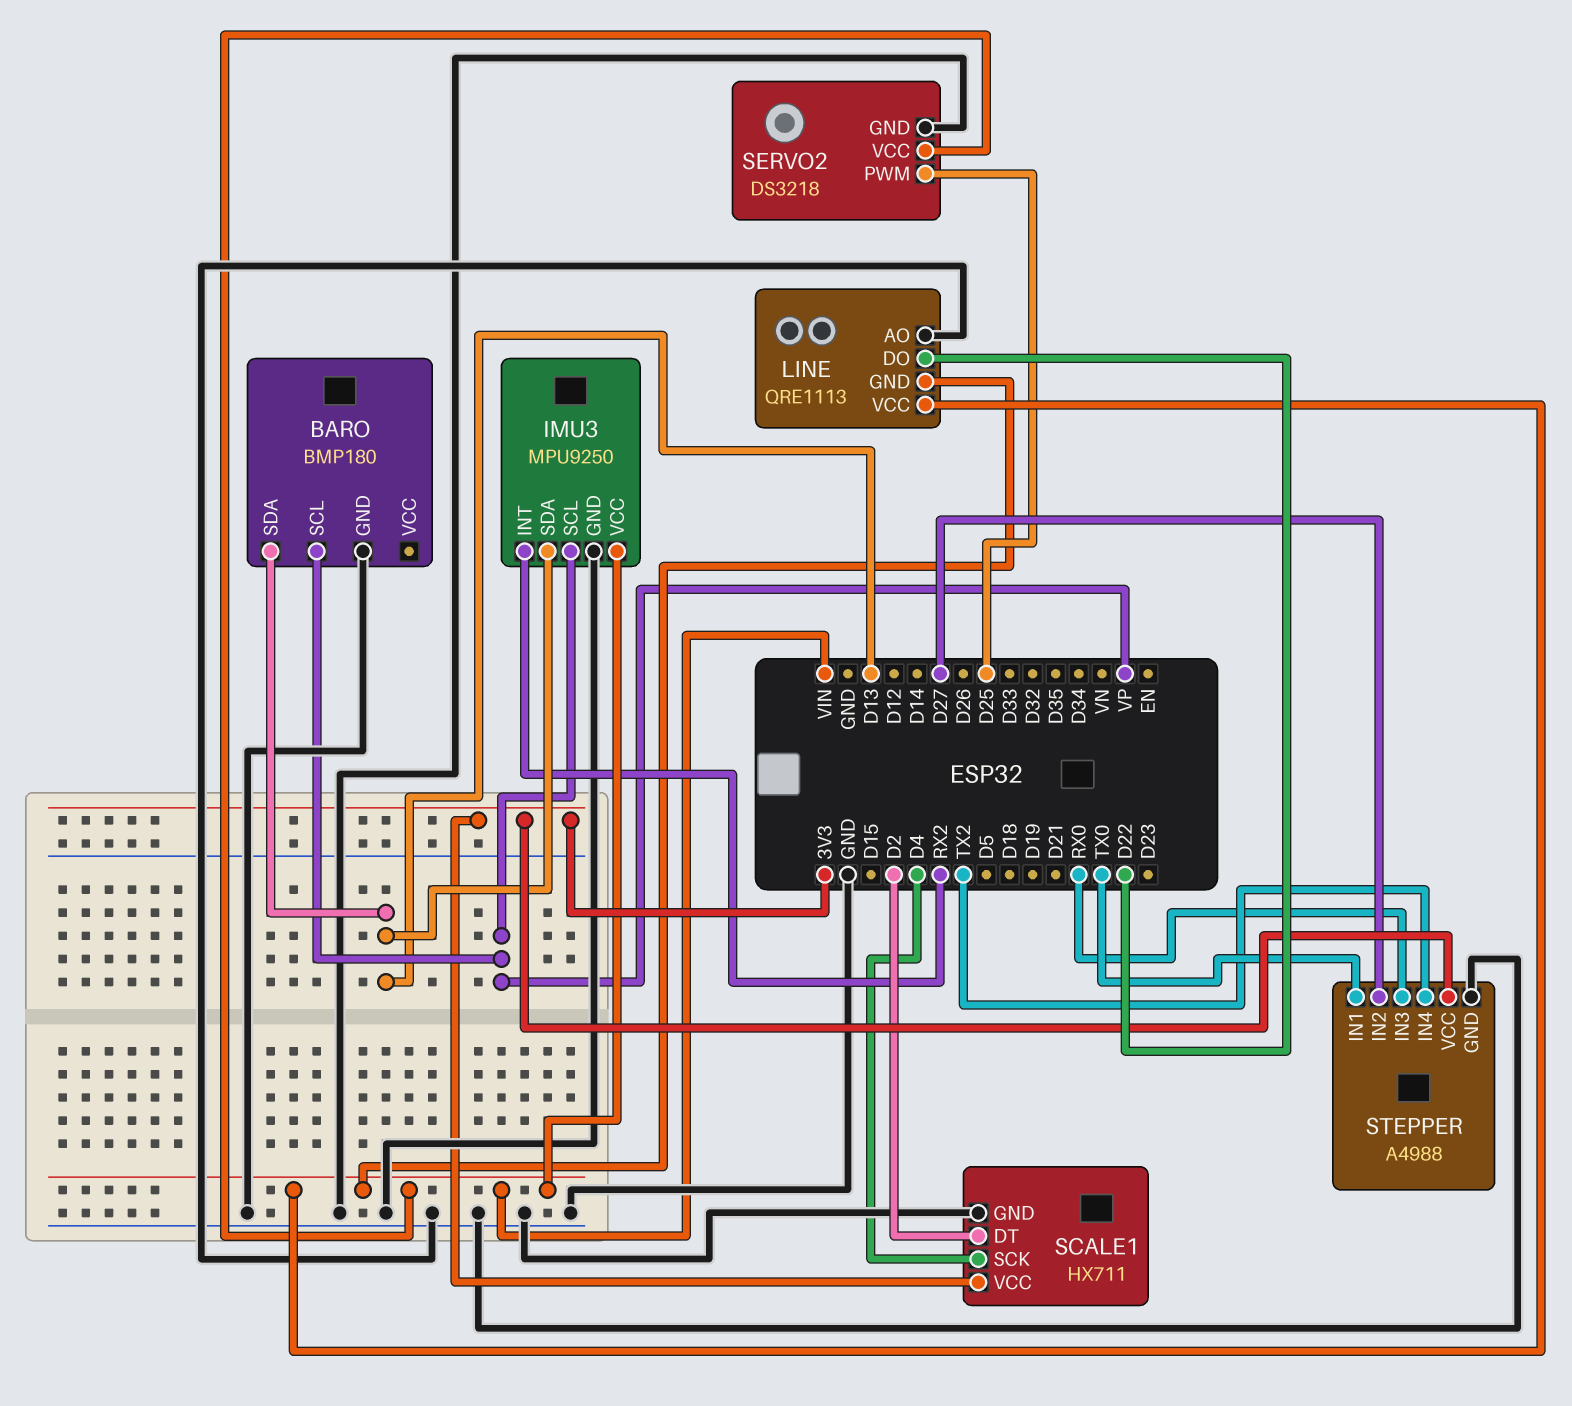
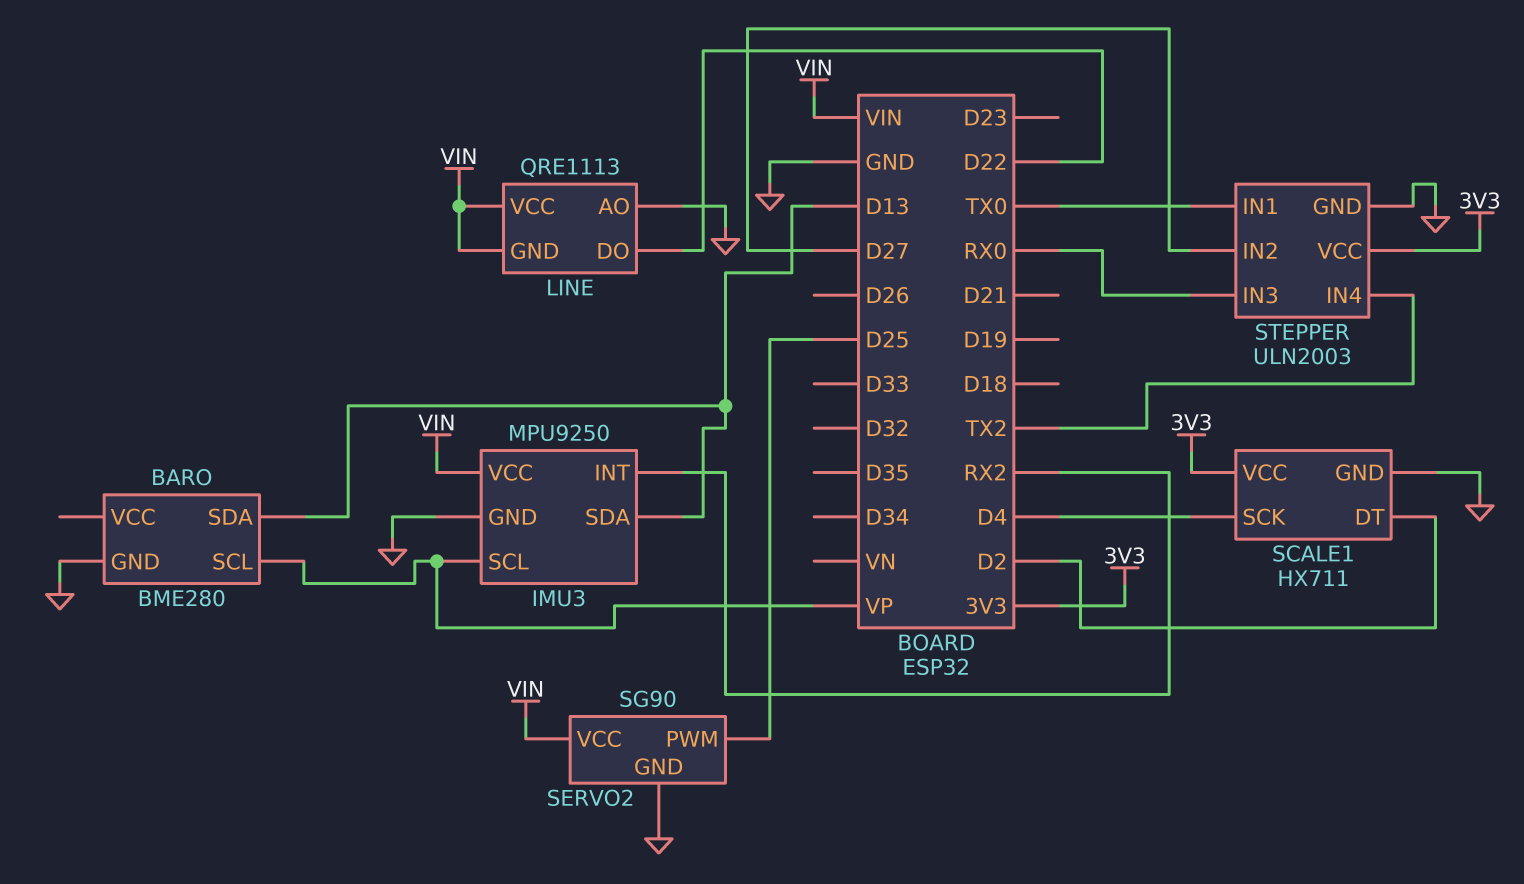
BARO: BMP180 -> BME280
SERVO2: DS3218 -> SG90
STEPPER: A4988 -> ULN2003

